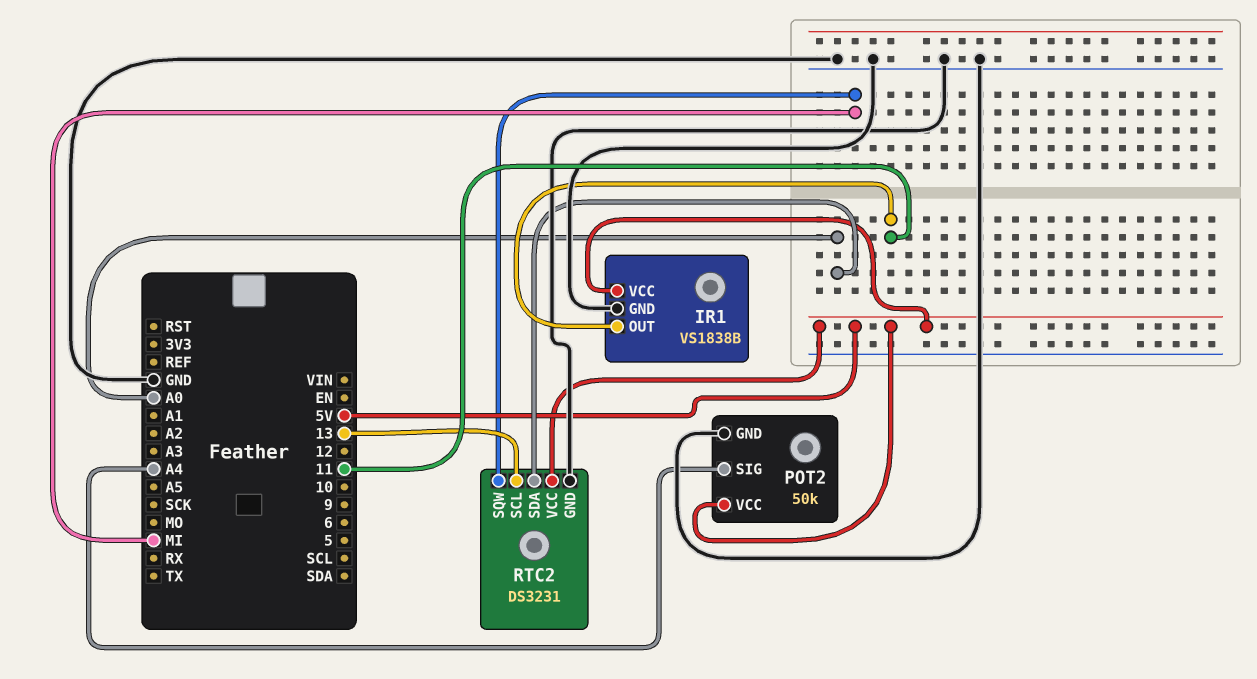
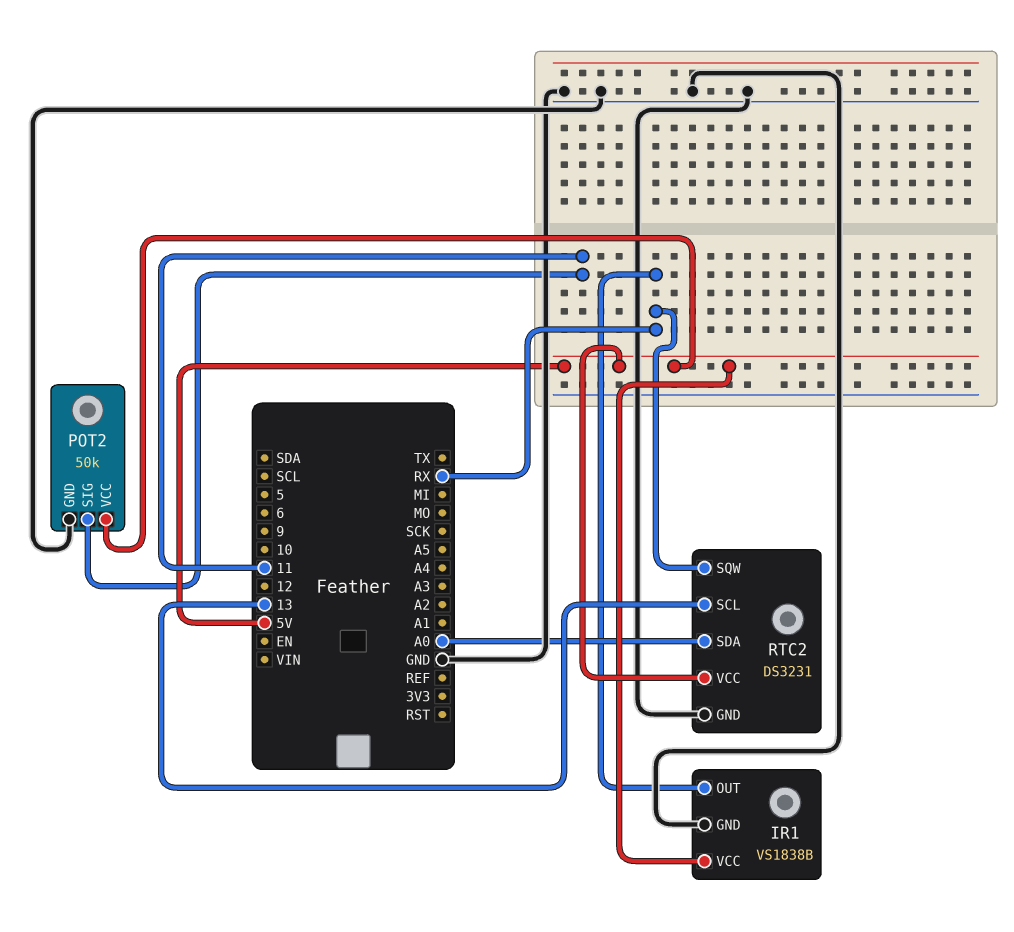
IR1 pin OUT: 11 -> RX
POT2 pin SIG: A4 -> 11
RTC2 pin SQW: MI -> RX

